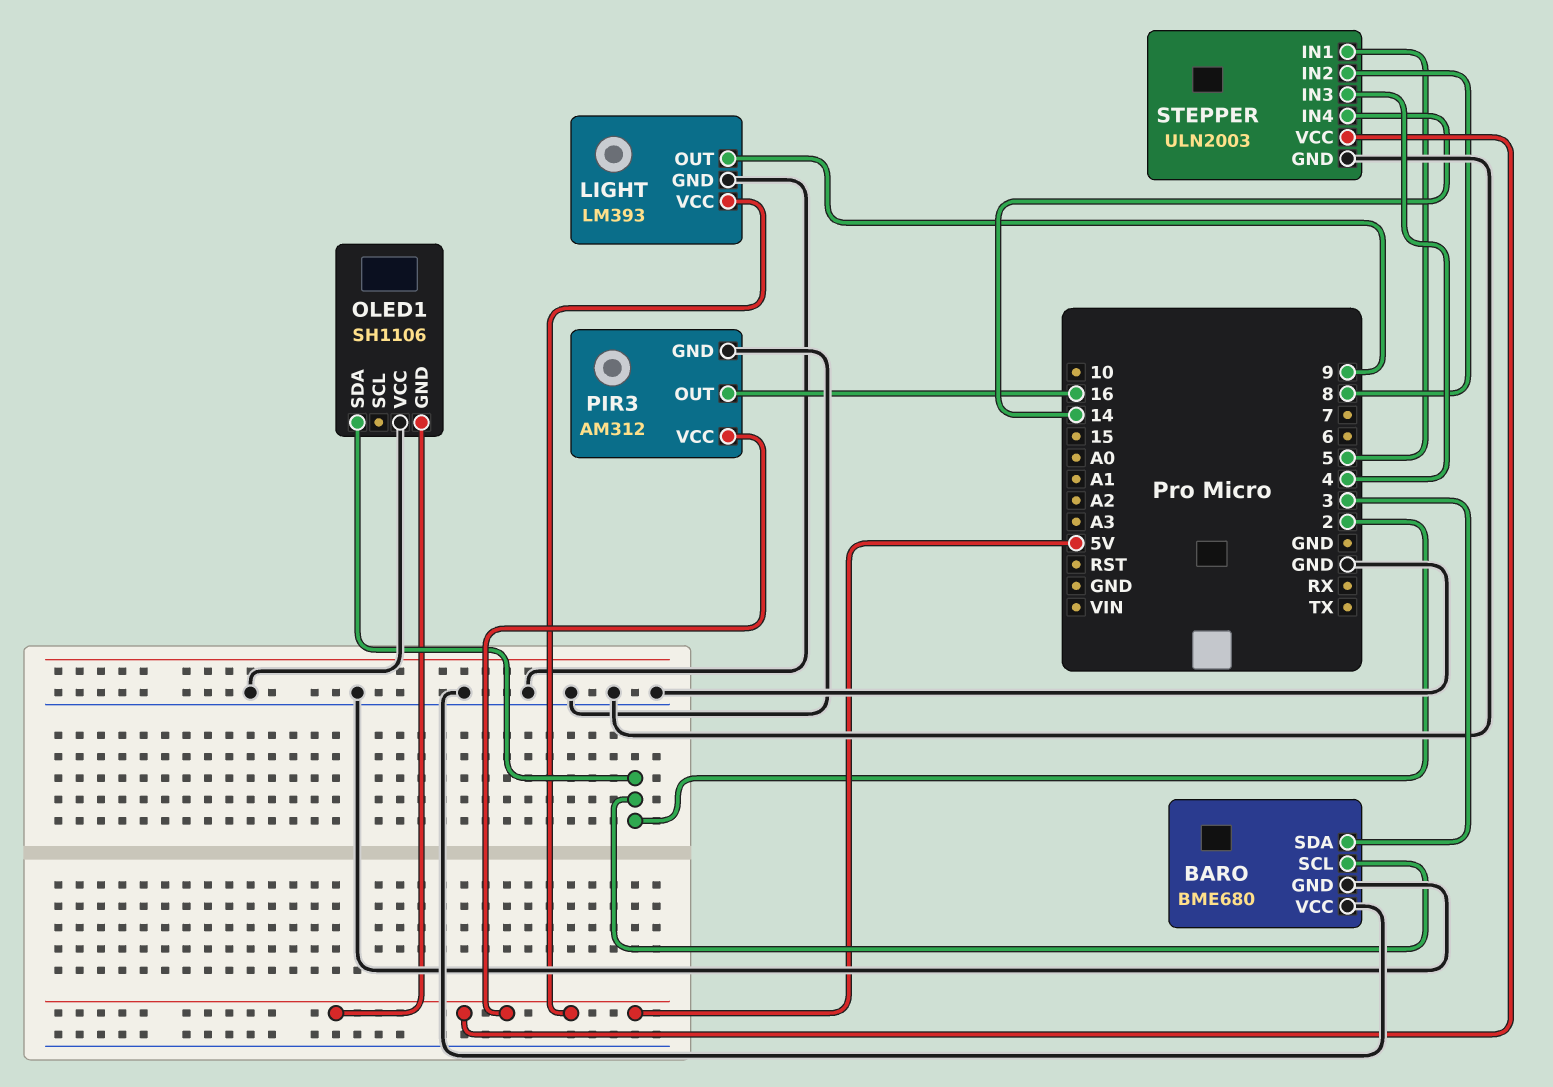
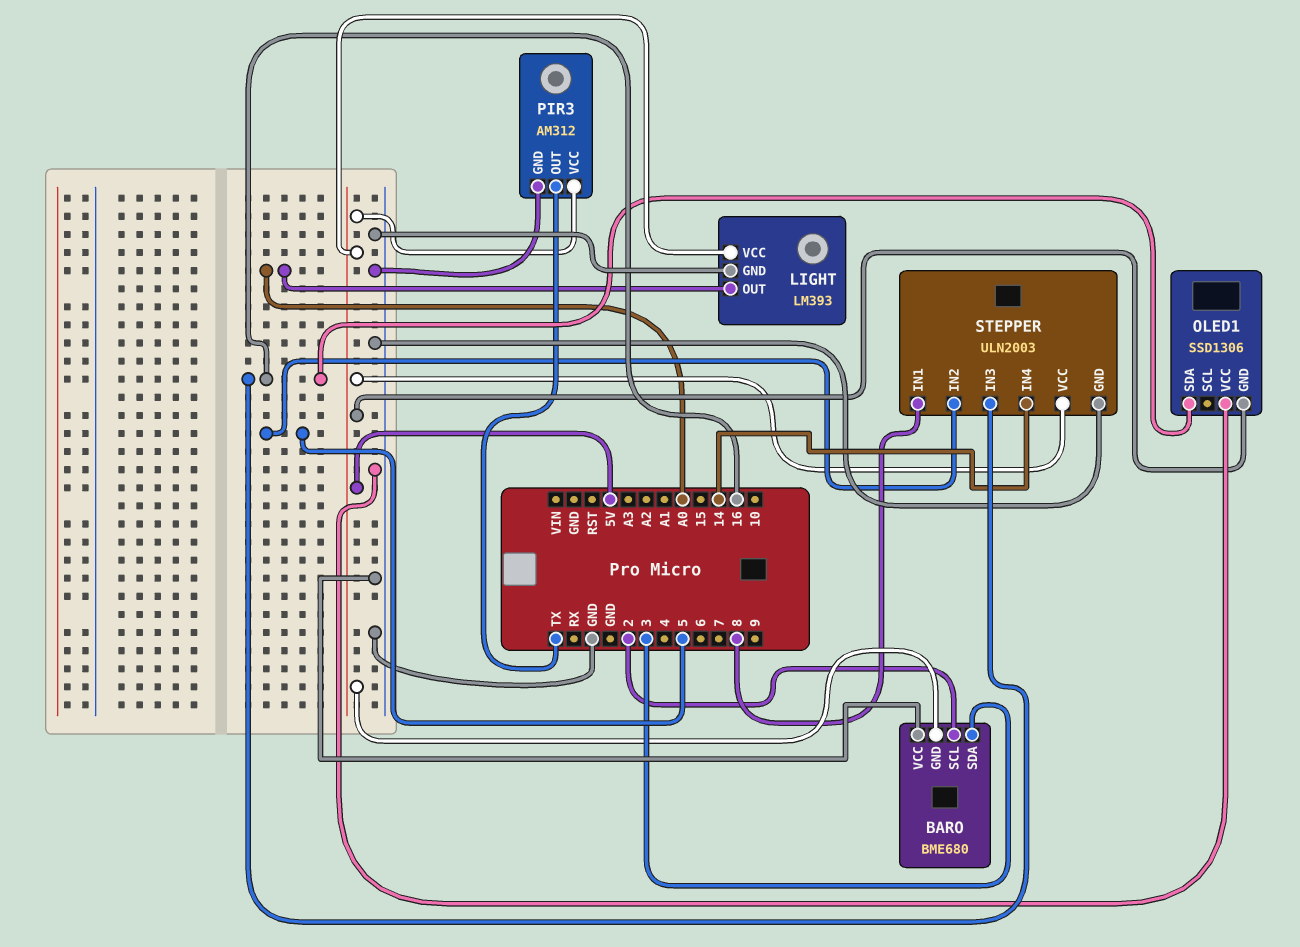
BARO pin GND: GND -> 5V
LIGHT pin OUT: 9 -> A0
OLED1: SH1106 -> SSD1306
OLED1 pin SDA: 2 -> 16
PIR3 pin OUT: 16 -> TX
STEPPER pin IN1: 5 -> 8
STEPPER pin IN2: 8 -> 5
STEPPER pin IN3: 4 -> 16

